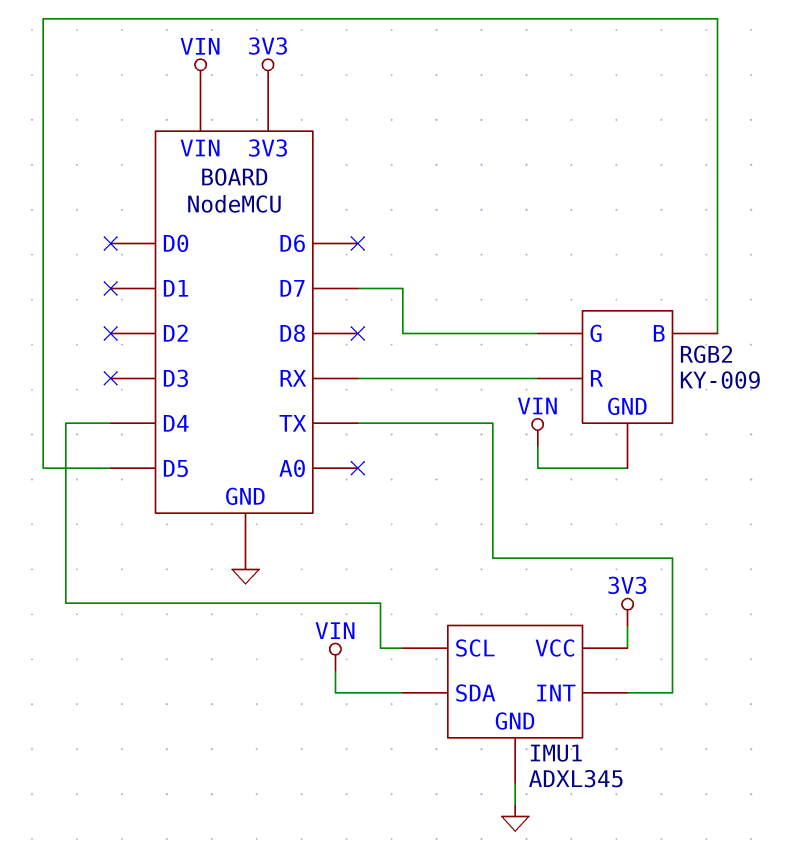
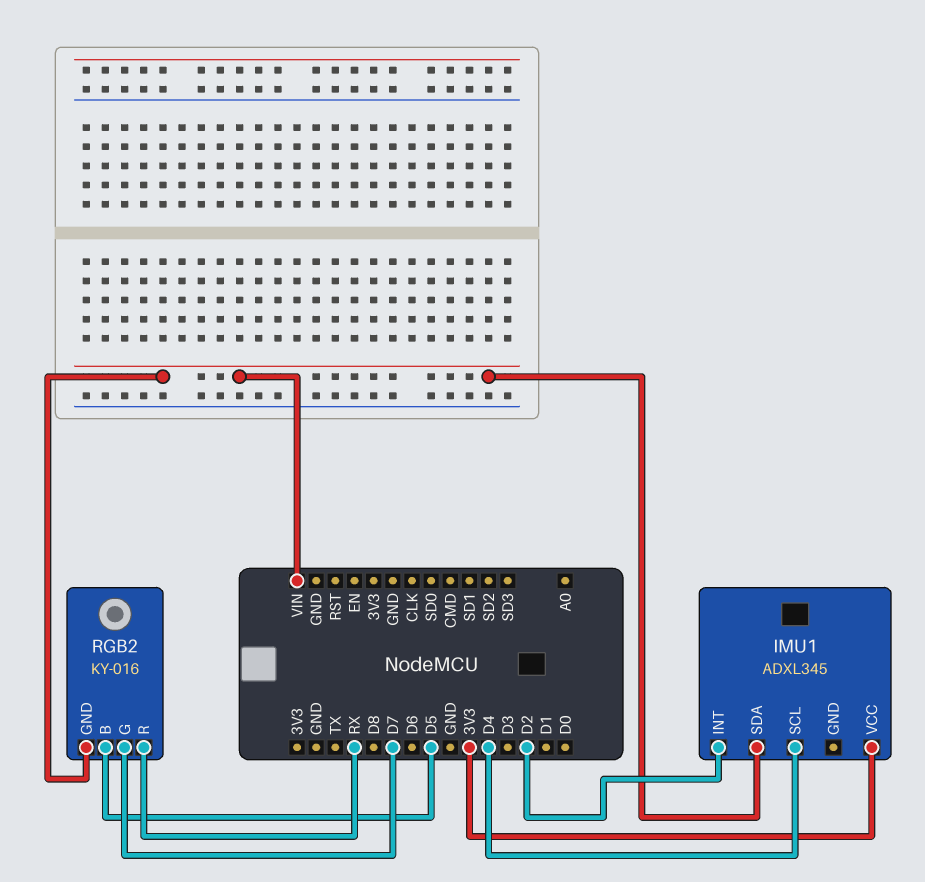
IMU1 pin GND: GND -> none
IMU1 pin INT: TX -> D2
RGB2: KY-009 -> KY-016

